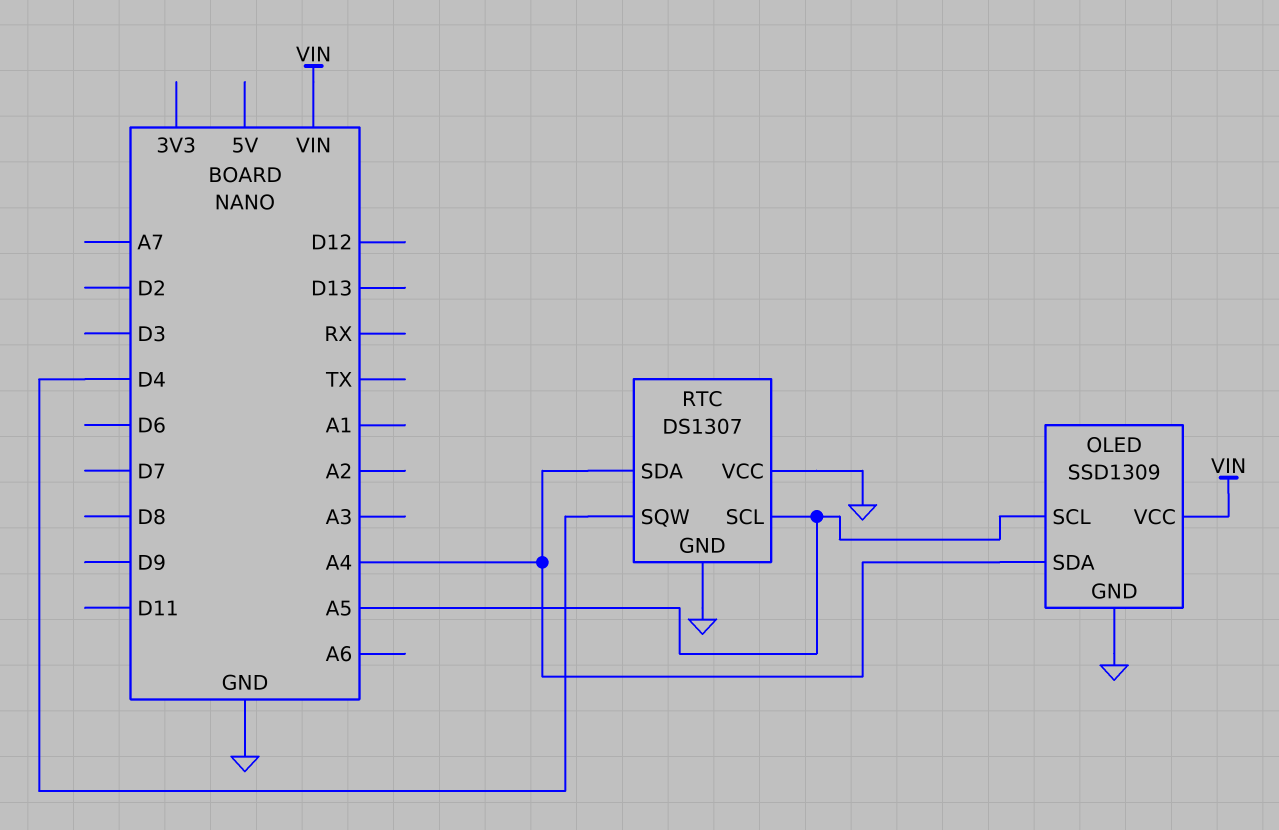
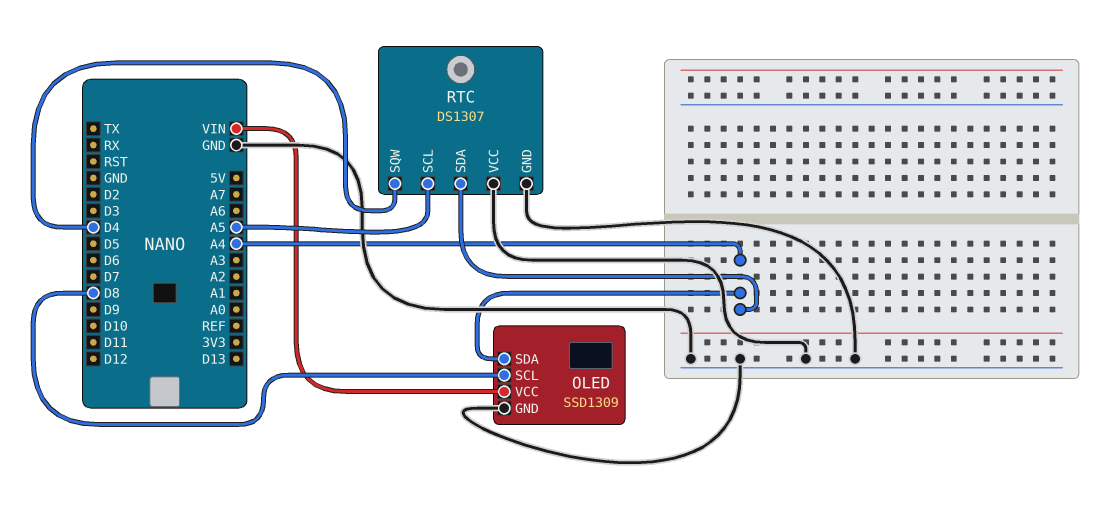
OLED pin SCL: A5 -> D8

